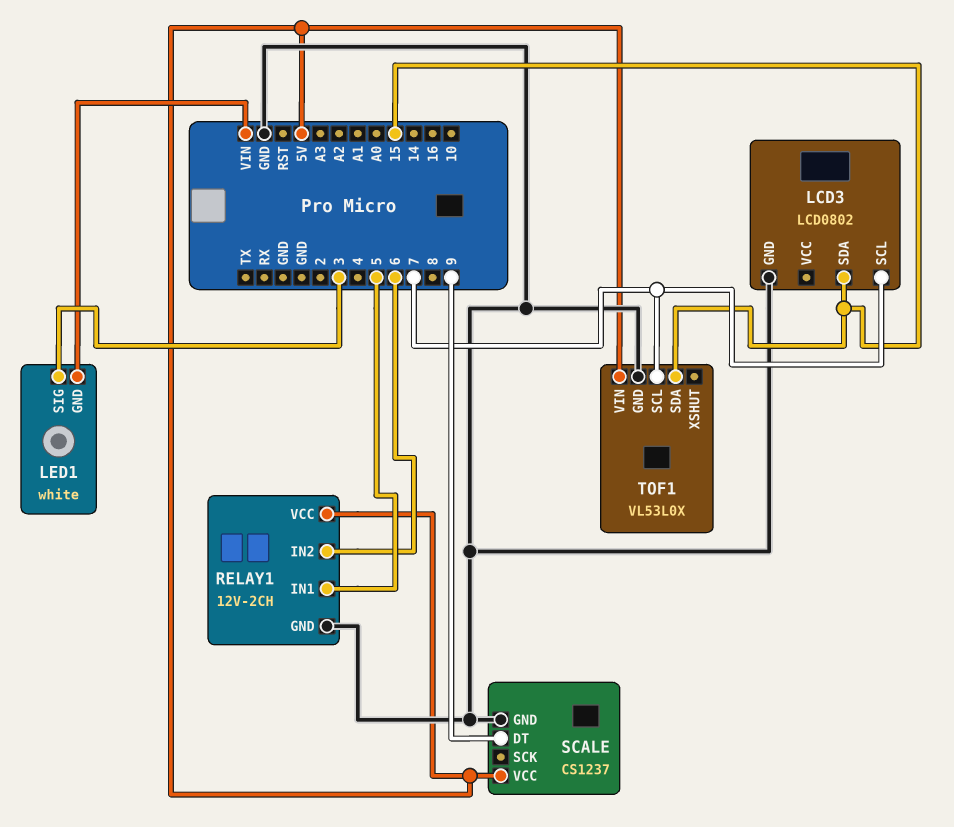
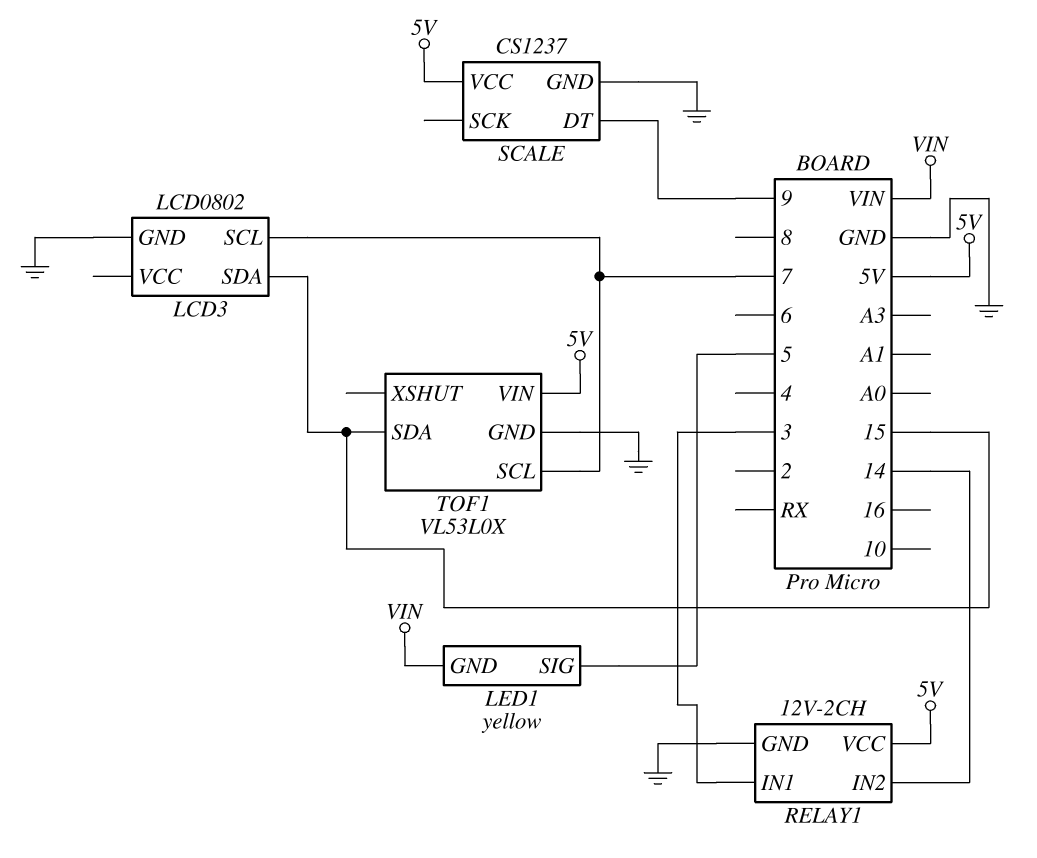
LED1: white -> yellow
LED1 pin SIG: 3 -> 5
RELAY1 pin IN1: 5 -> 3
RELAY1 pin IN2: 6 -> 14

